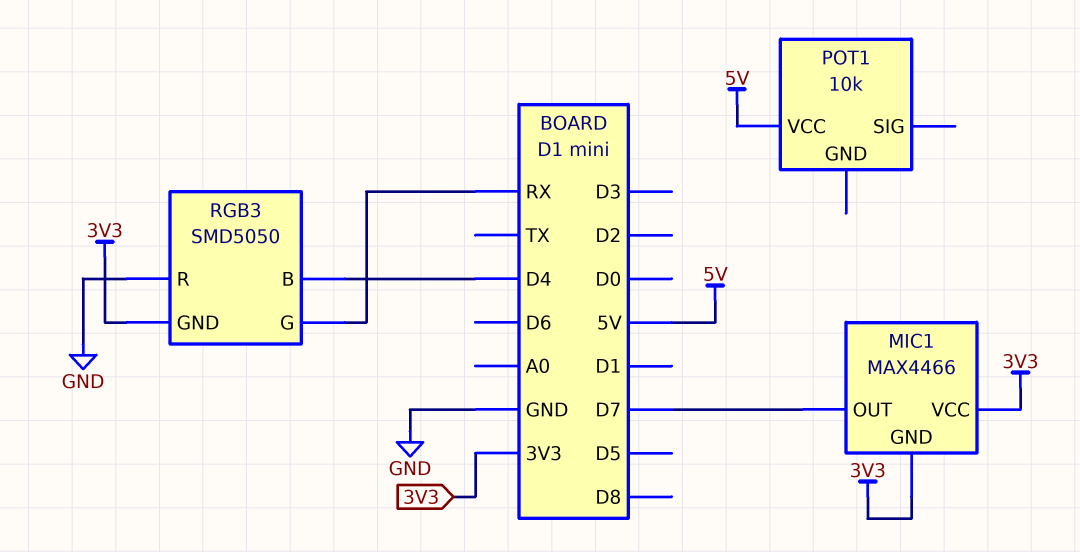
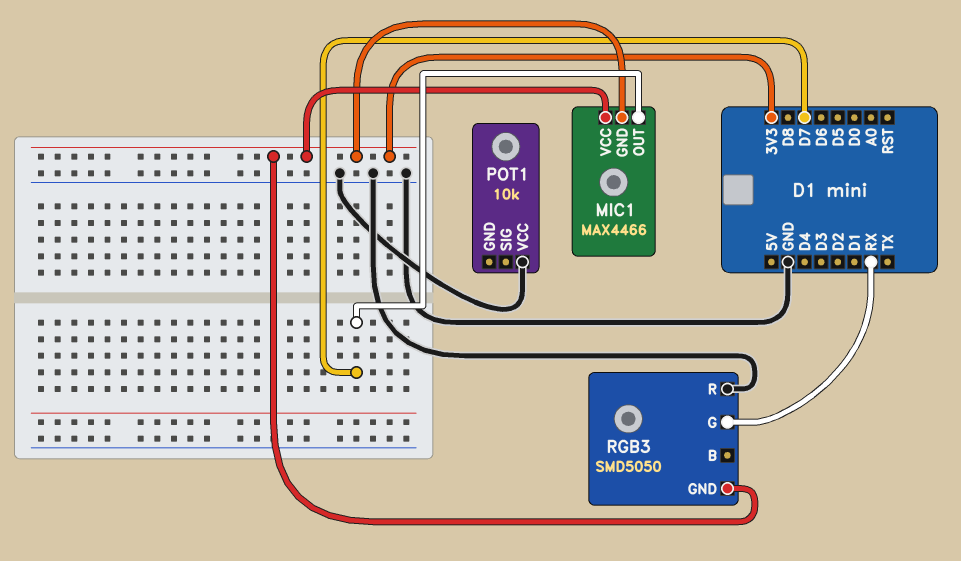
POT1 pin VCC: 5V -> GND
RGB3 pin B: D4 -> none

